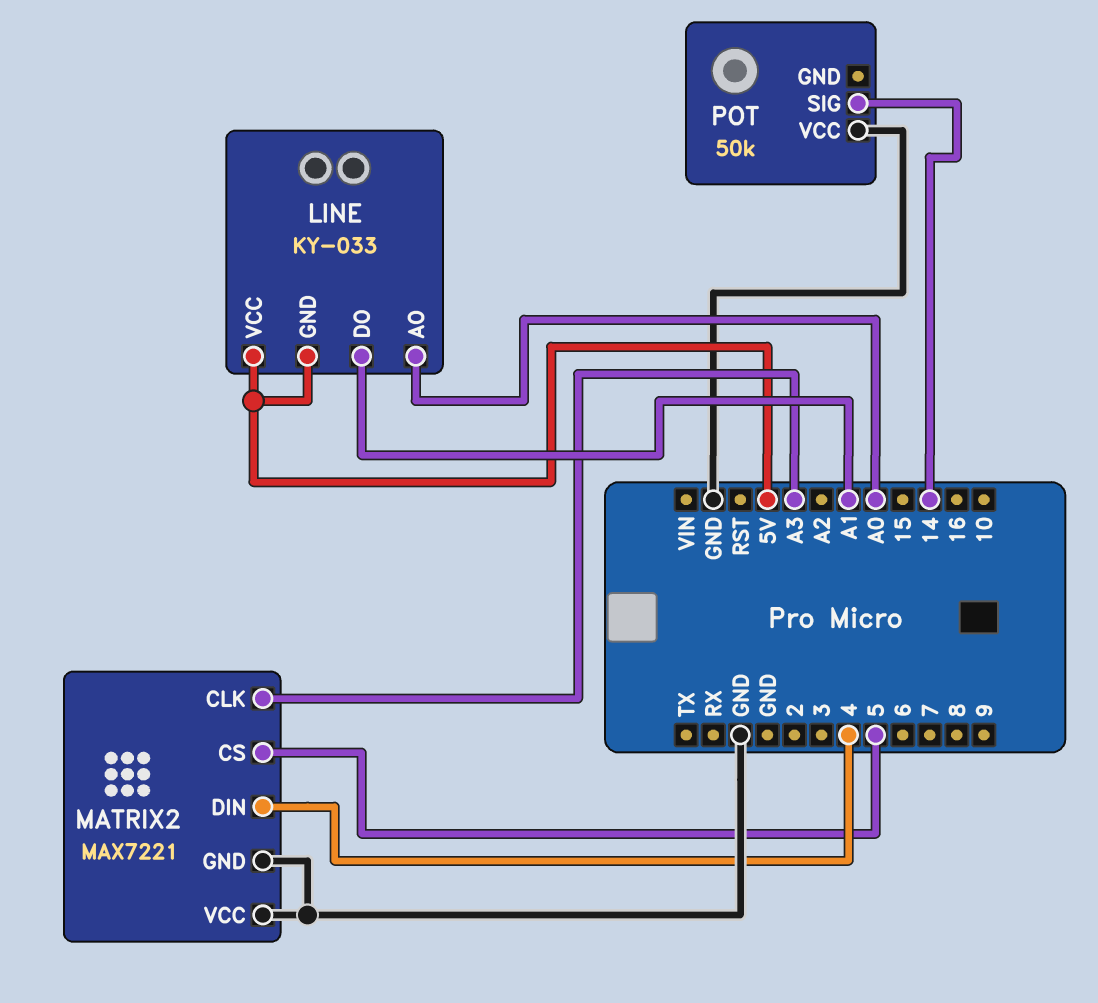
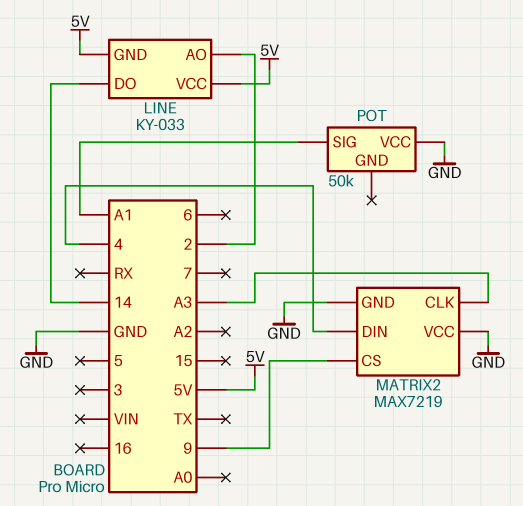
LINE pin AO: A0 -> 2
LINE pin DO: A1 -> 14
MATRIX2: MAX7221 -> MAX7219
MATRIX2 pin CS: 5 -> 9
POT pin SIG: 14 -> A1

